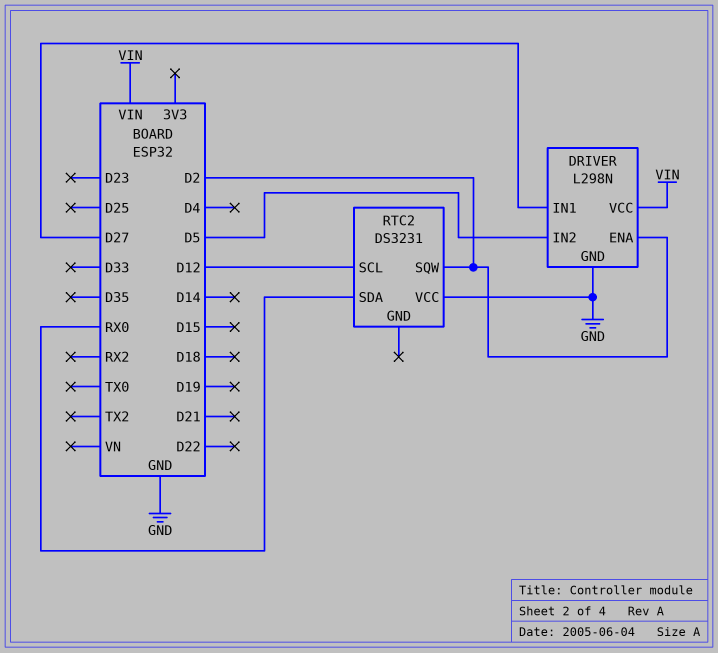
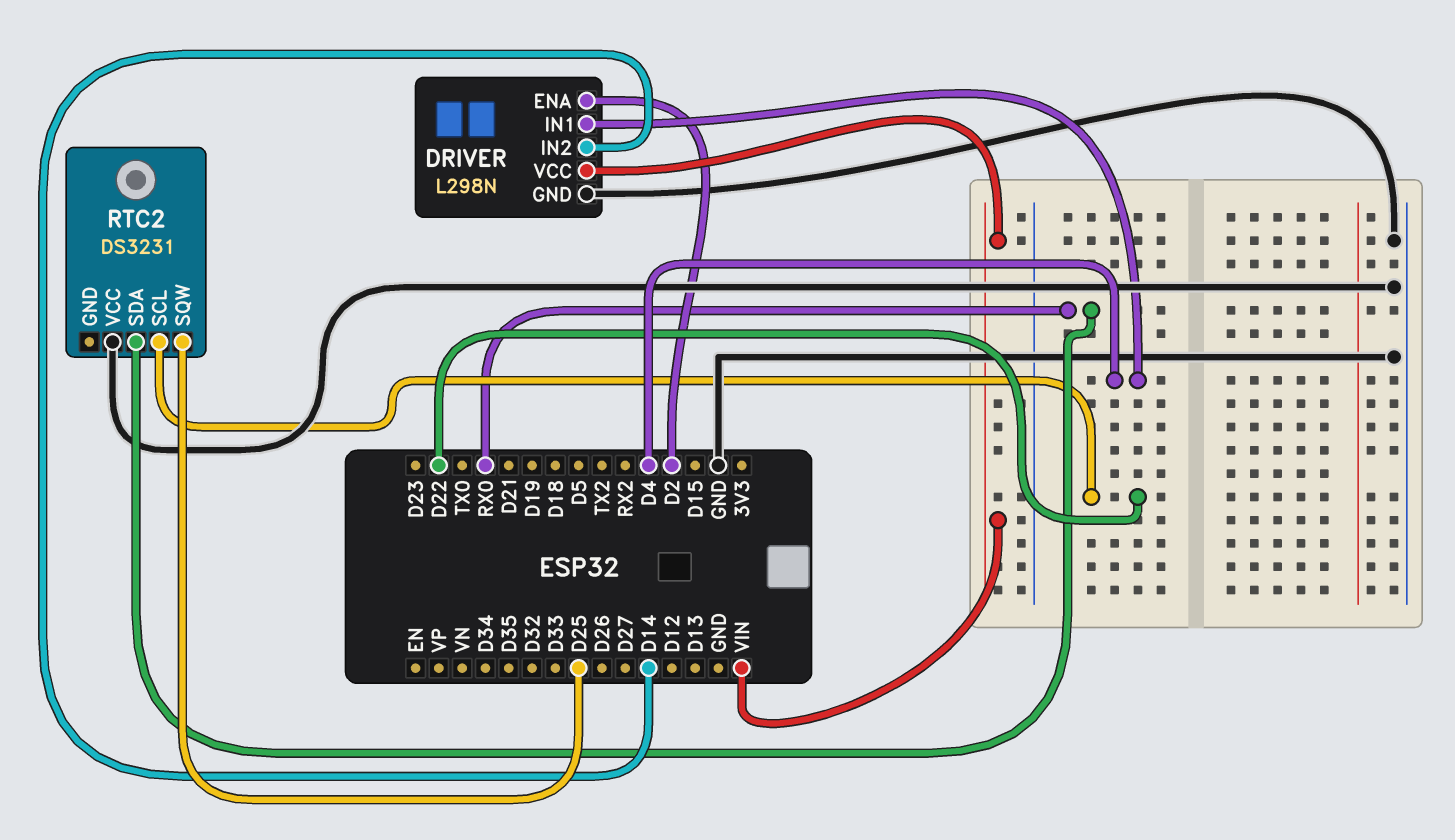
DRIVER pin IN1: D27 -> D4
DRIVER pin IN2: D5 -> D14
RTC2 pin SCL: D12 -> D22
RTC2 pin SQW: D2 -> D25

